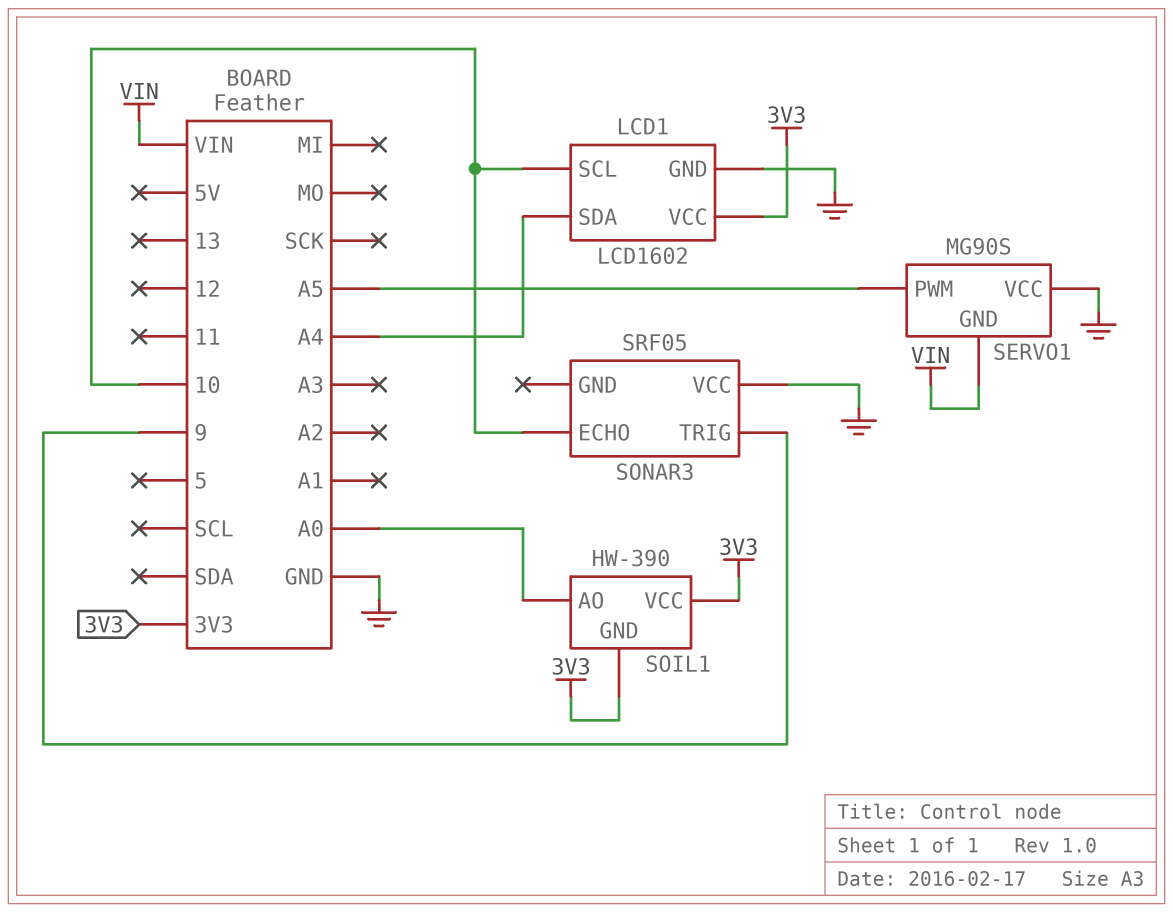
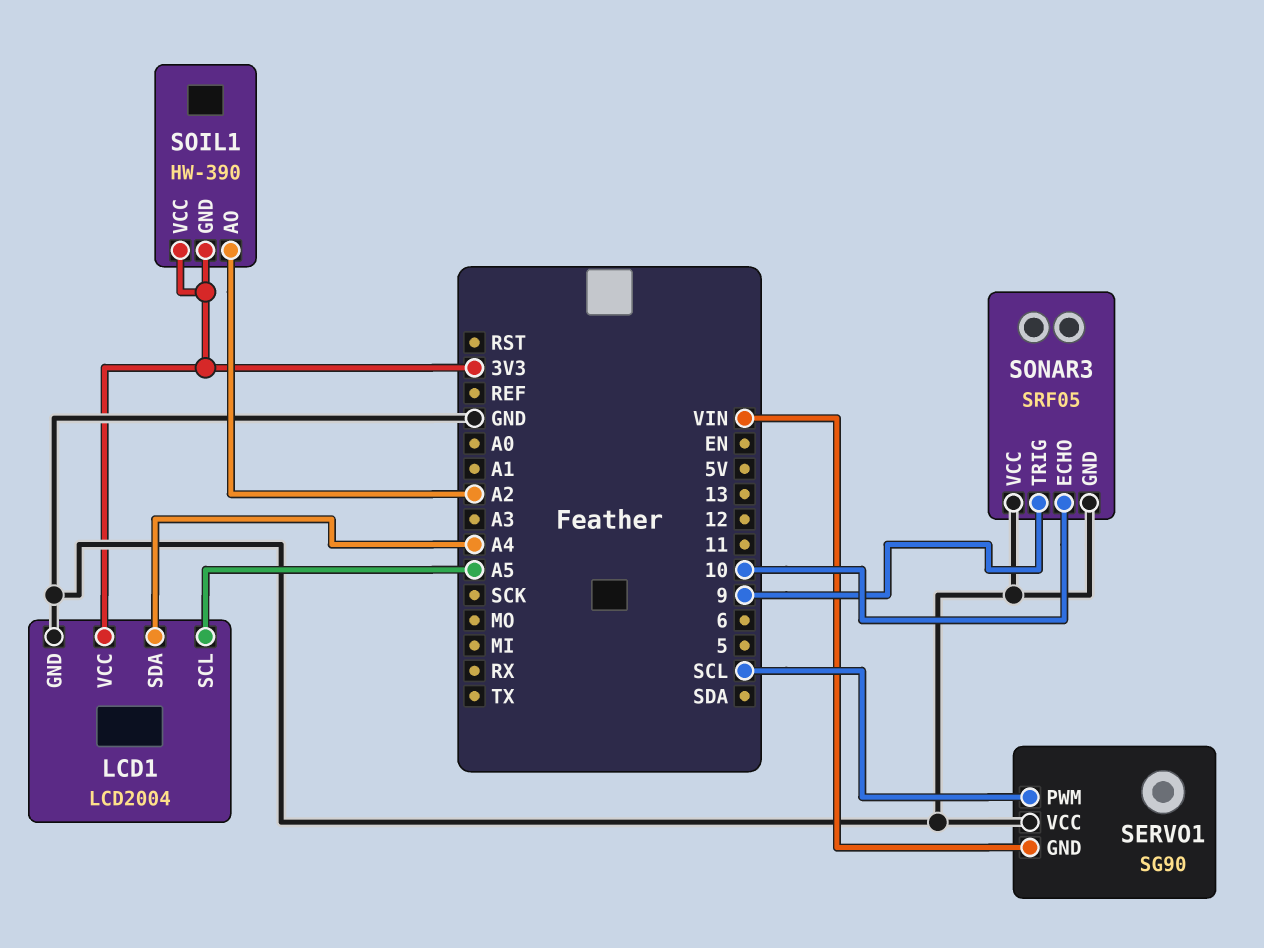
LCD1: LCD1602 -> LCD2004
LCD1 pin SCL: 10 -> A5
SERVO1: MG90S -> SG90
SERVO1 pin PWM: A5 -> SCL
SOIL1 pin AO: A0 -> A2
SONAR3 pin GND: none -> GND

